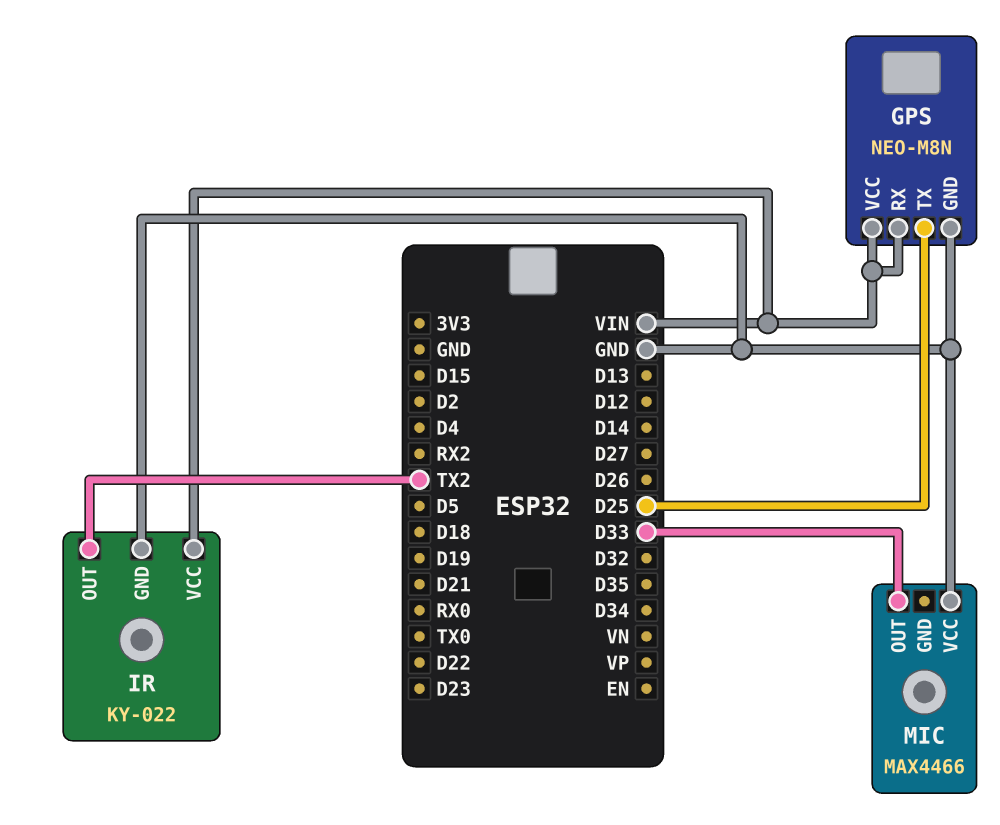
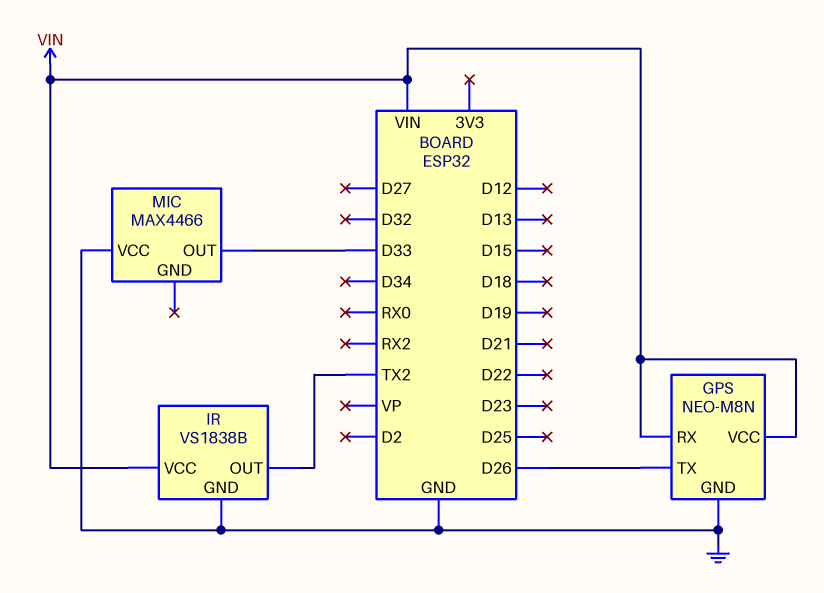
GPS pin TX: D25 -> D26
IR: KY-022 -> VS1838B

